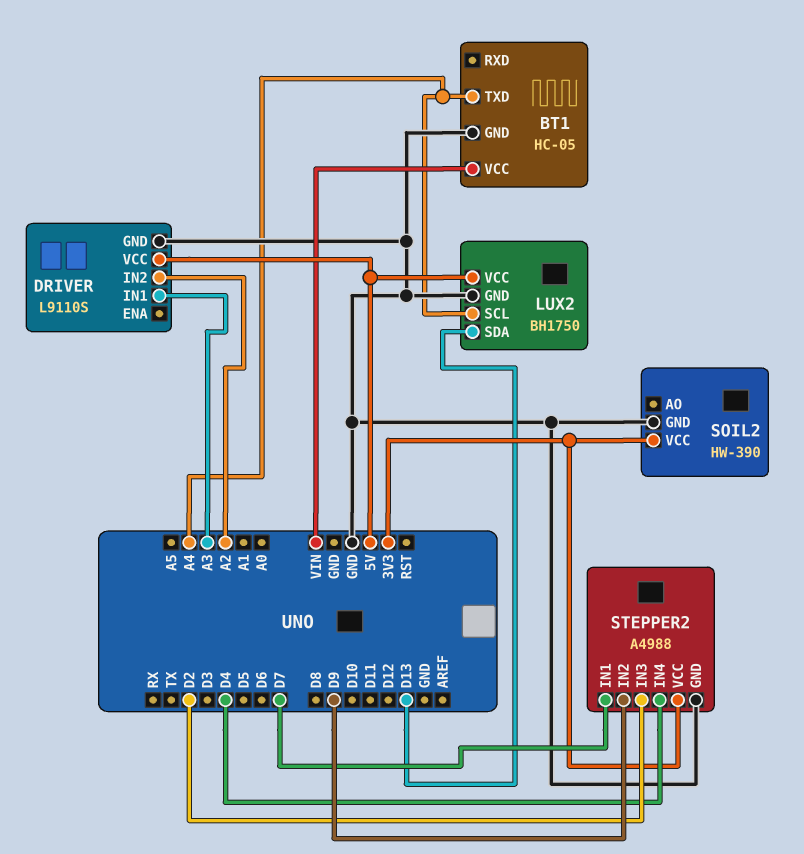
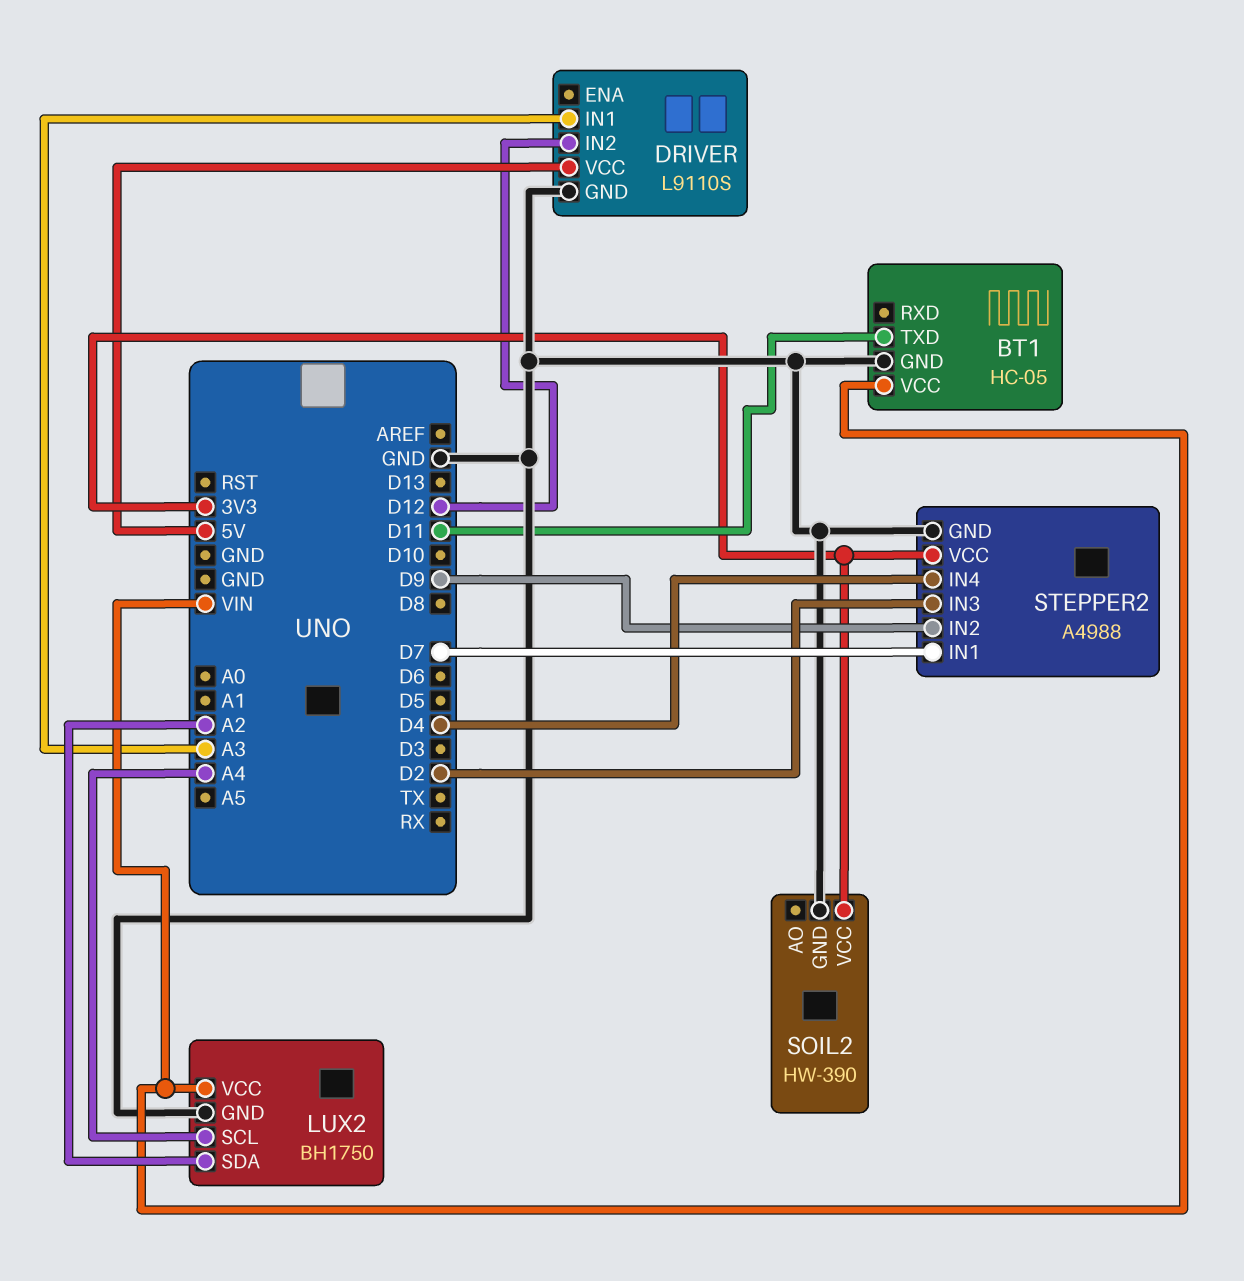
BT1 pin TXD: A4 -> D11
DRIVER pin IN2: A2 -> D12
LUX2 pin SDA: D13 -> A2
LUX2 pin VCC: 5V -> VIN

